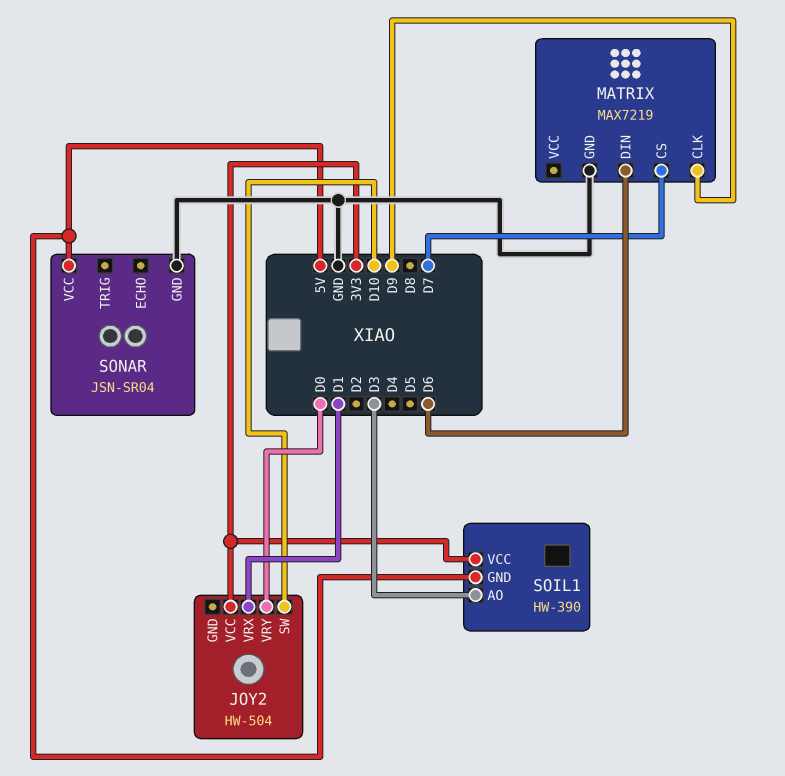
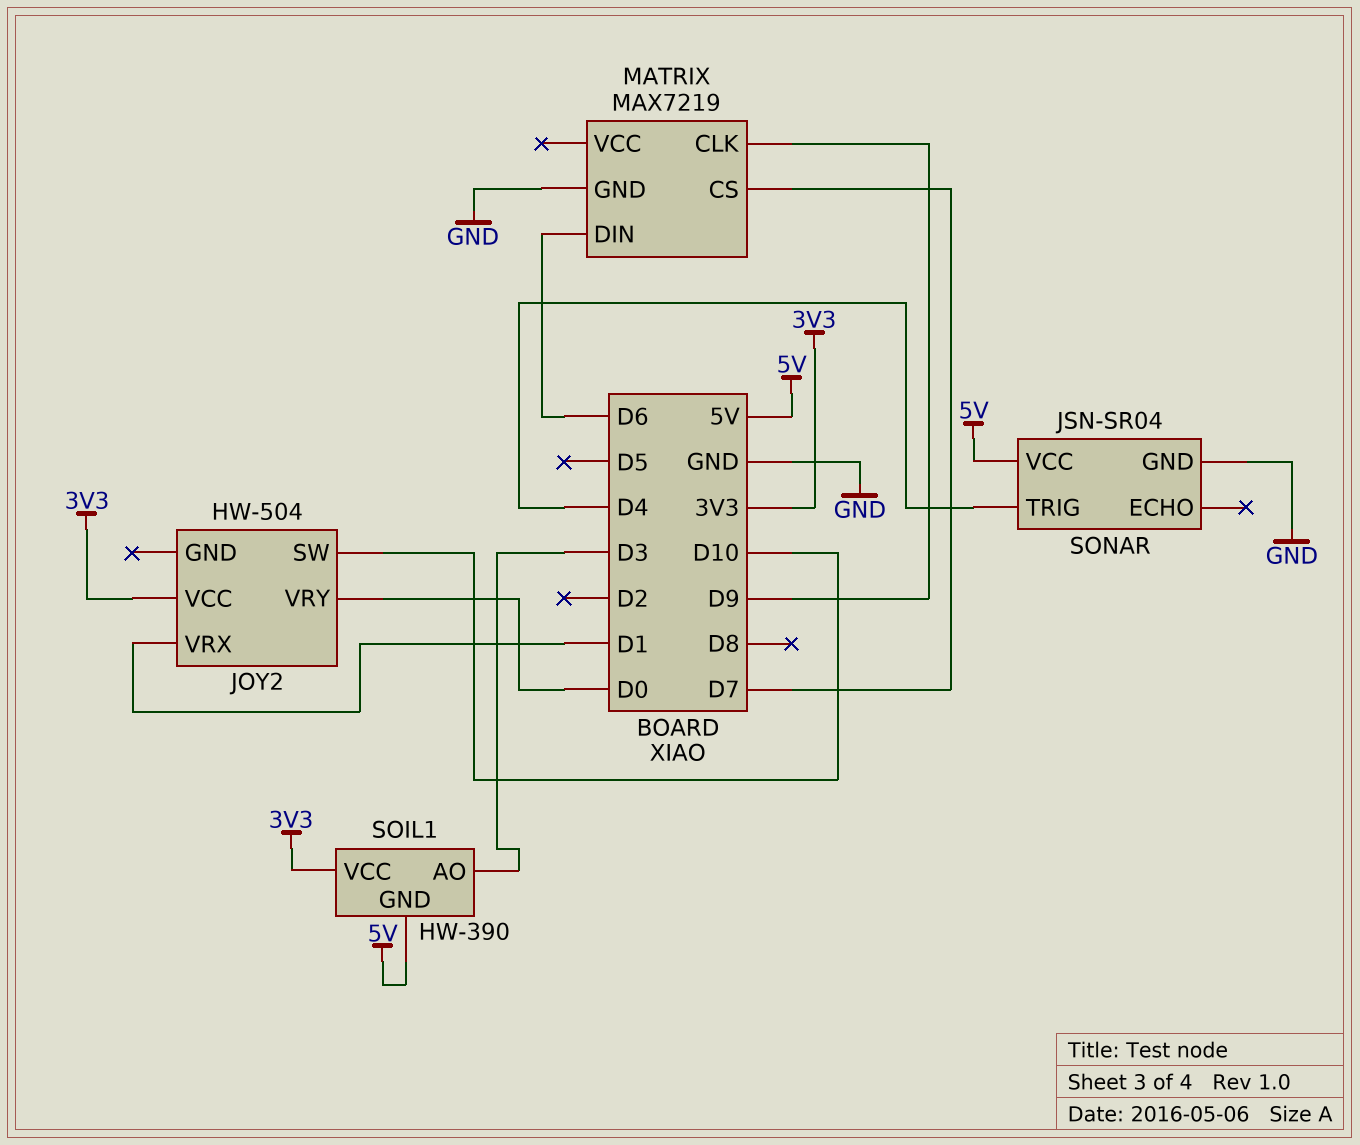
SONAR pin TRIG: none -> D4

